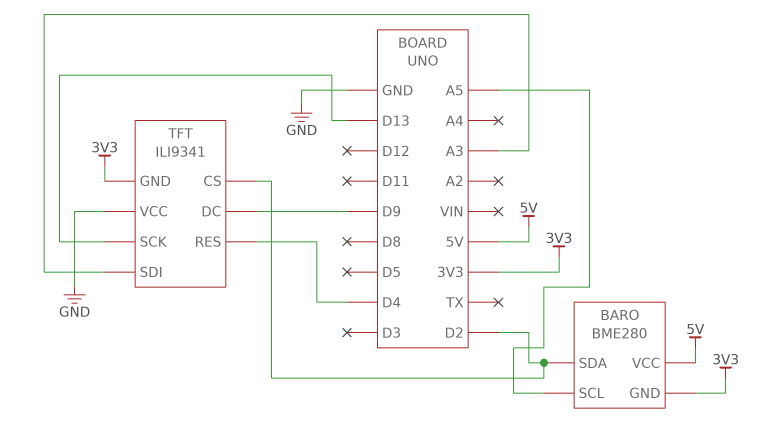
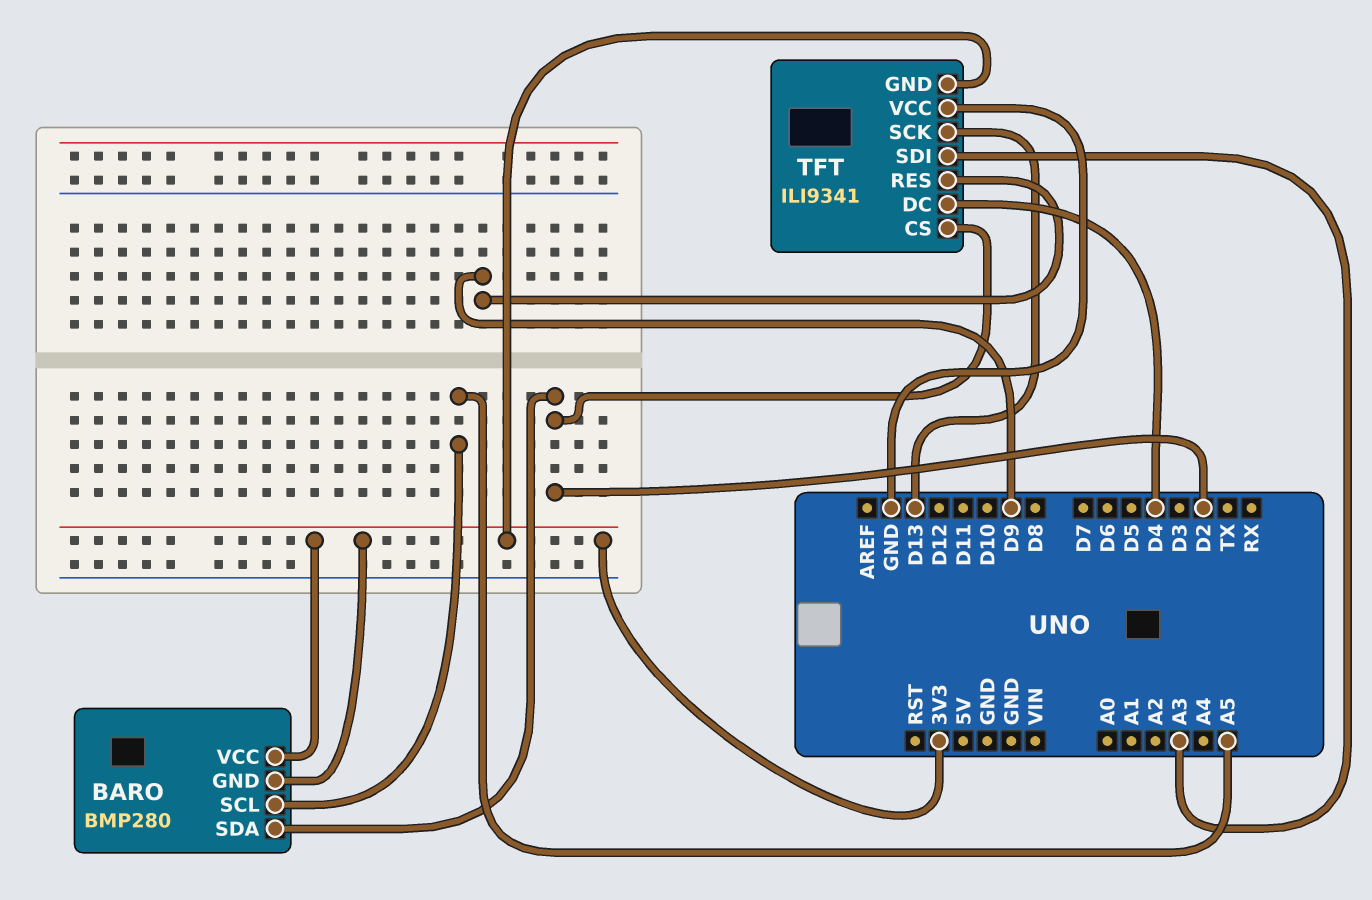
BARO: BME280 -> BMP280
BARO pin VCC: 5V -> 3V3
TFT pin DC: D9 -> D4
TFT pin RES: D4 -> D9

